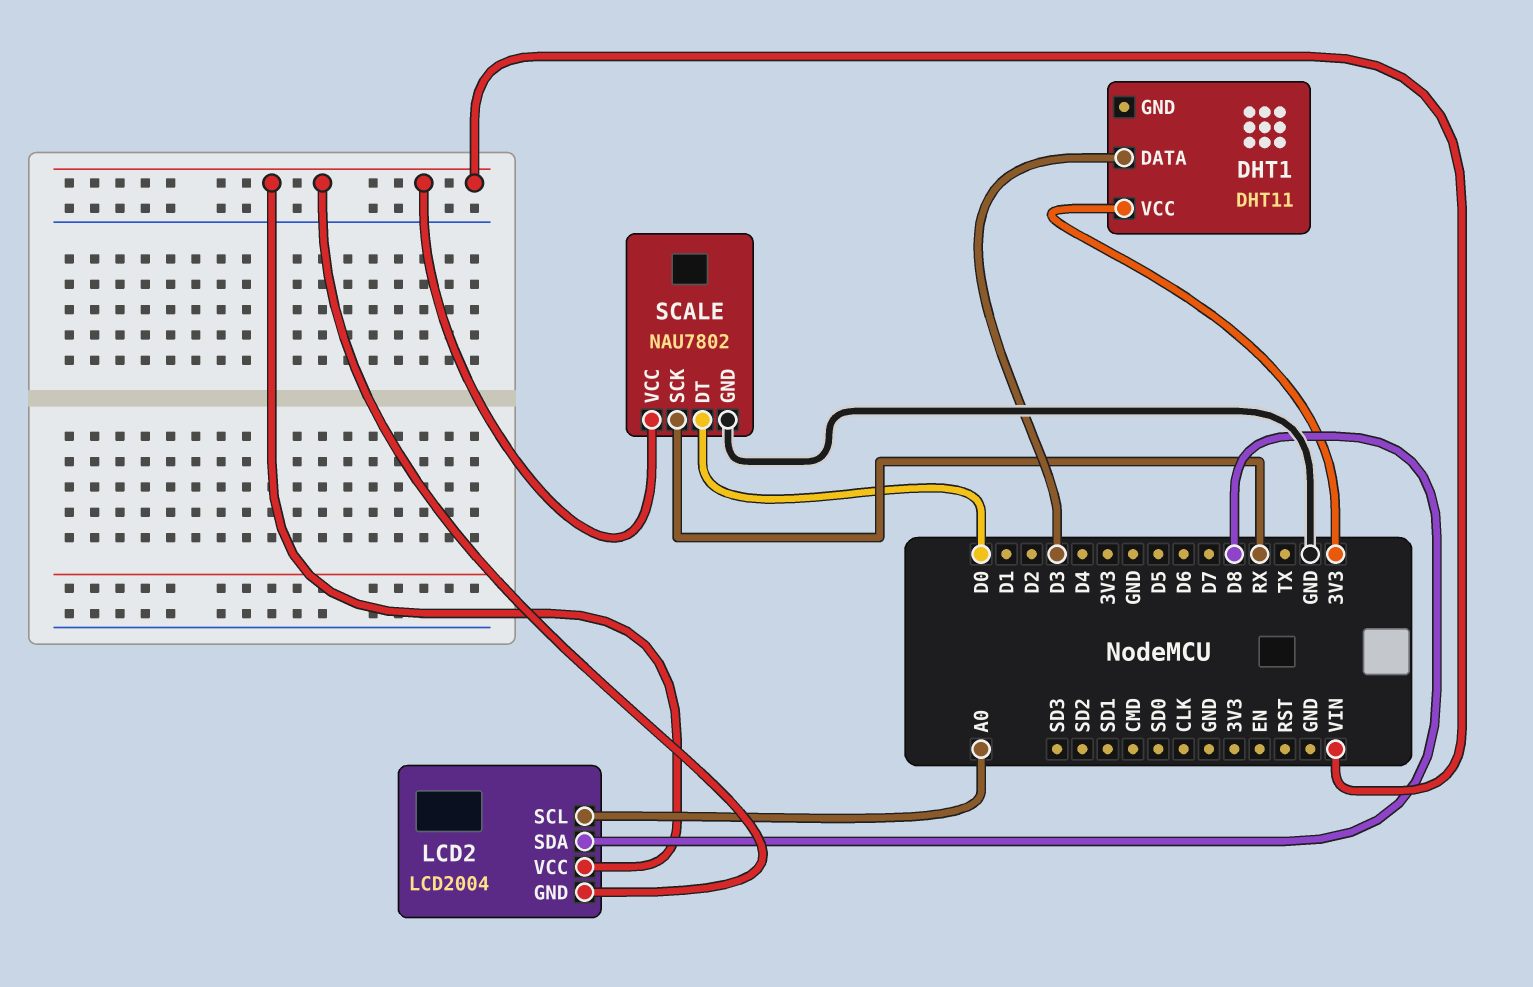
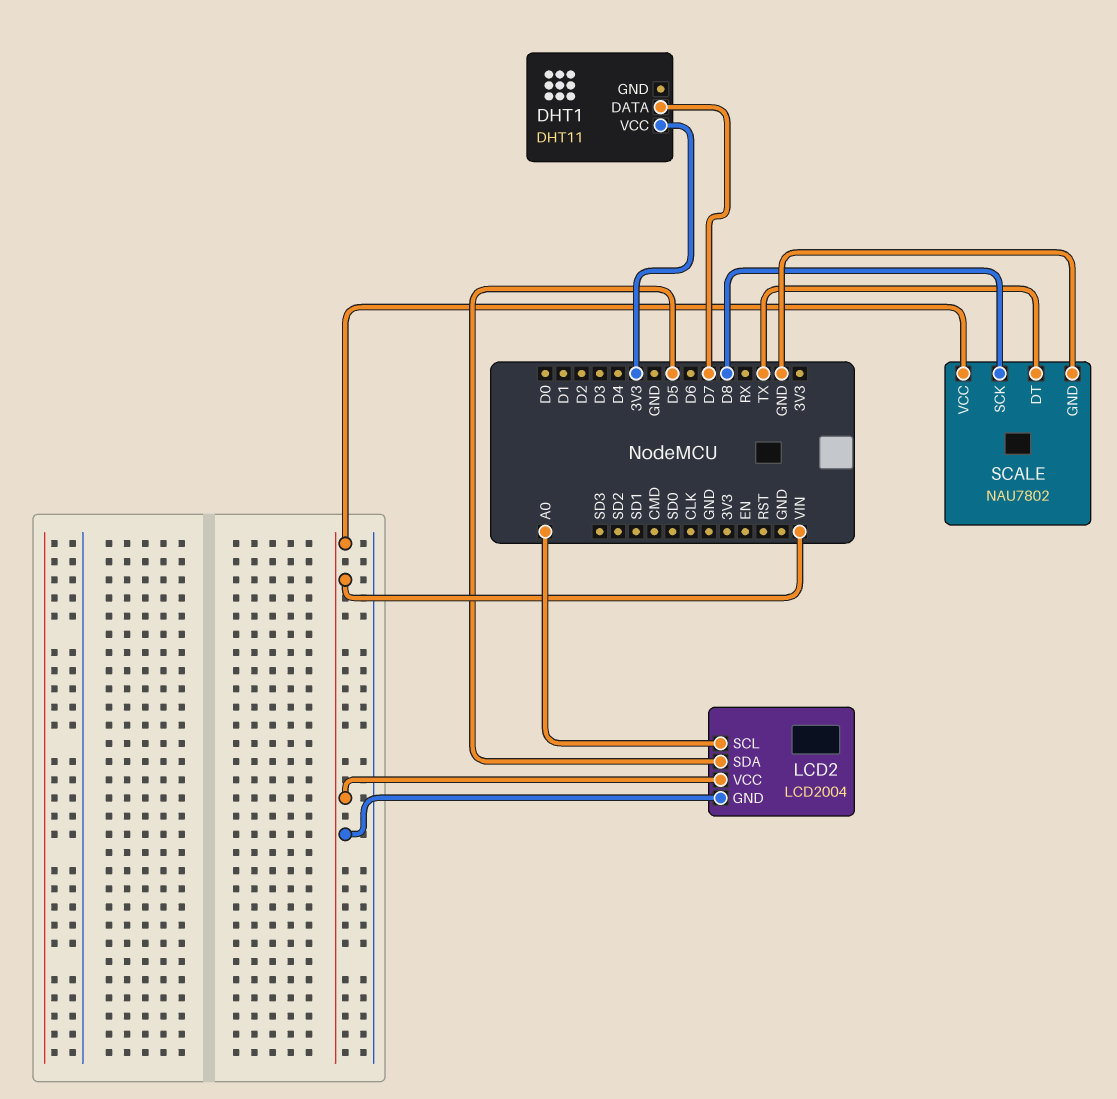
DHT1 pin DATA: D3 -> D7
LCD2 pin SDA: D8 -> D5
SCALE pin DT: D0 -> TX
SCALE pin SCK: RX -> D8

